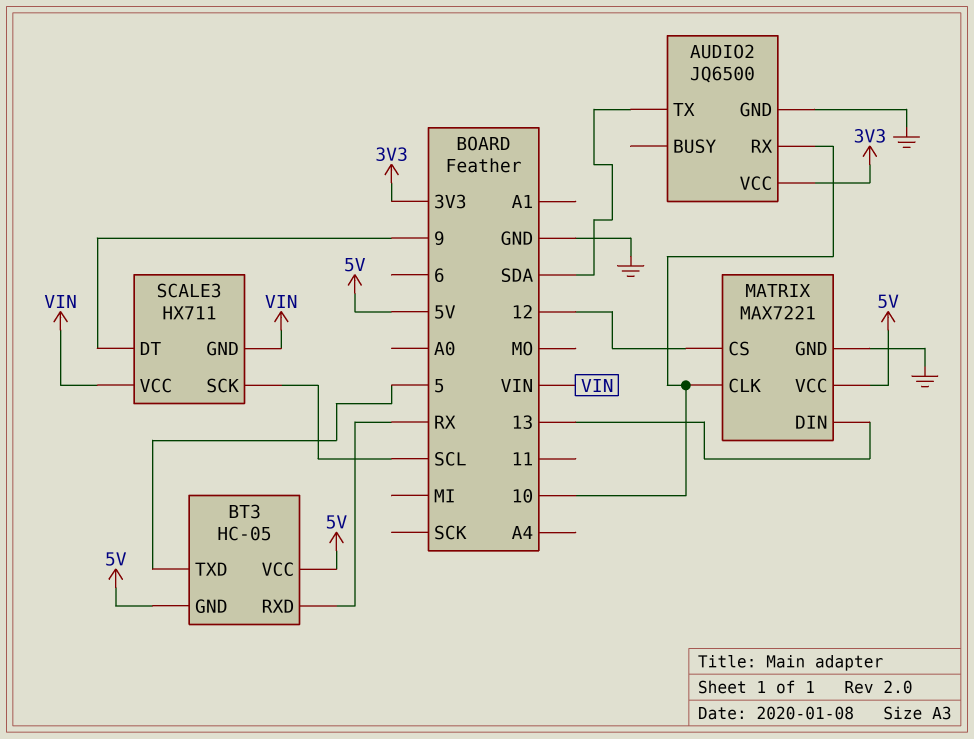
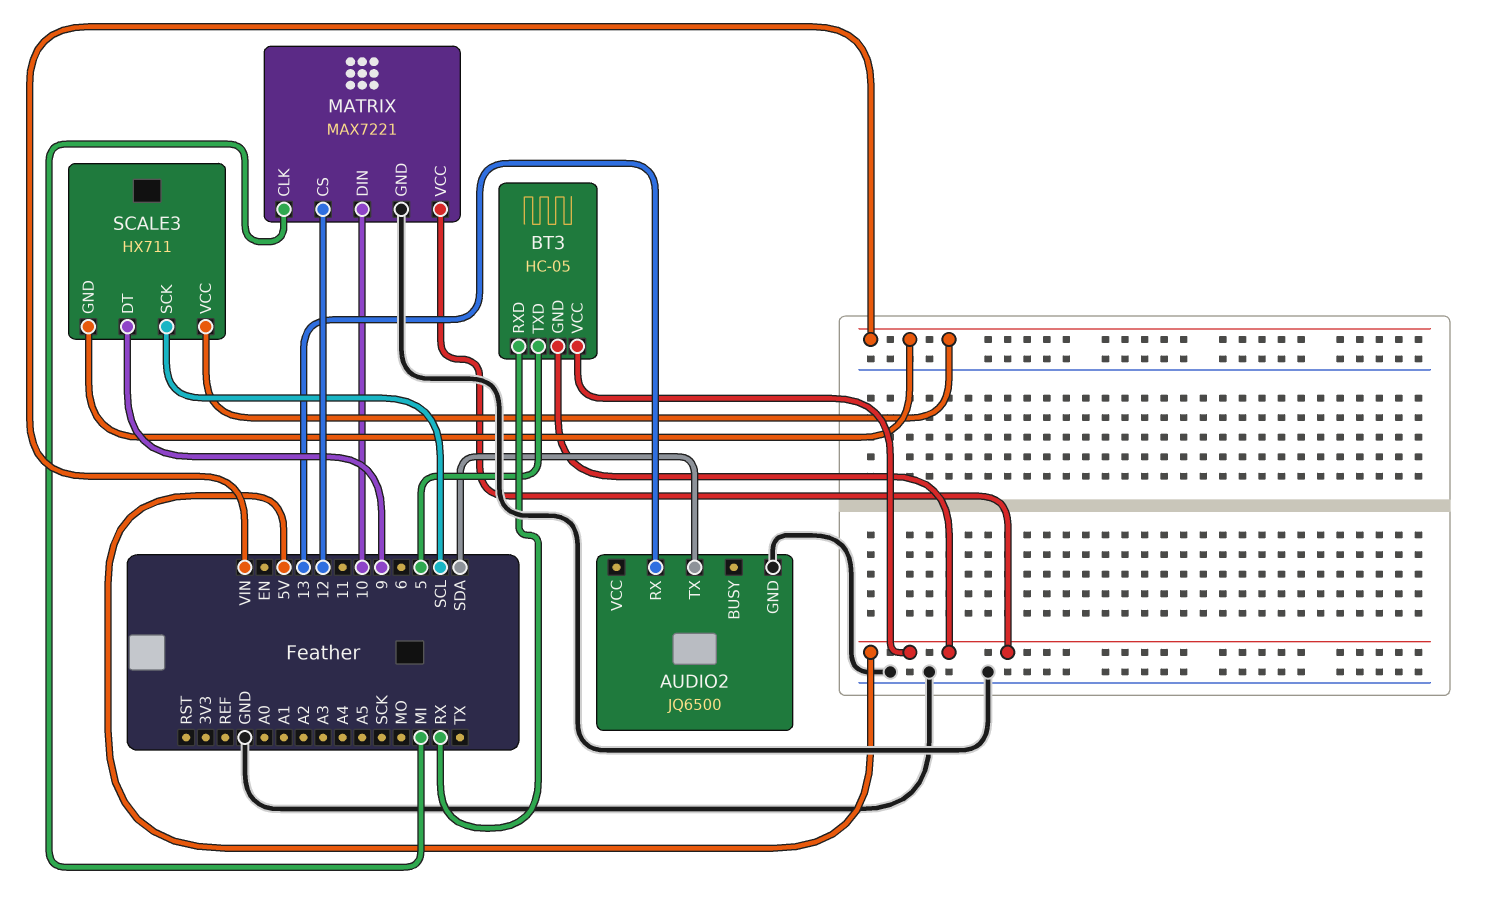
AUDIO2 pin RX: 10 -> 13
AUDIO2 pin VCC: 3V3 -> none
MATRIX pin CLK: 10 -> MI
MATRIX pin DIN: 13 -> 10

